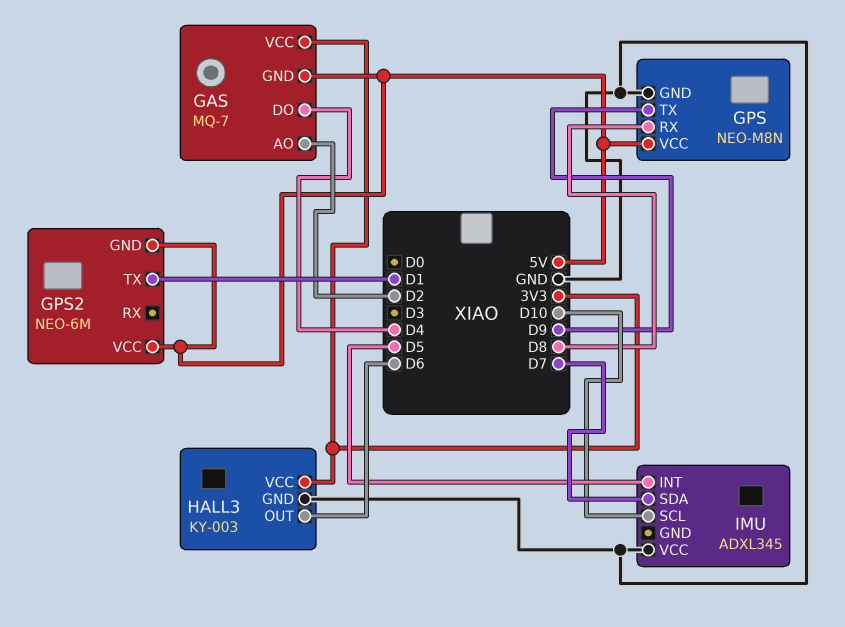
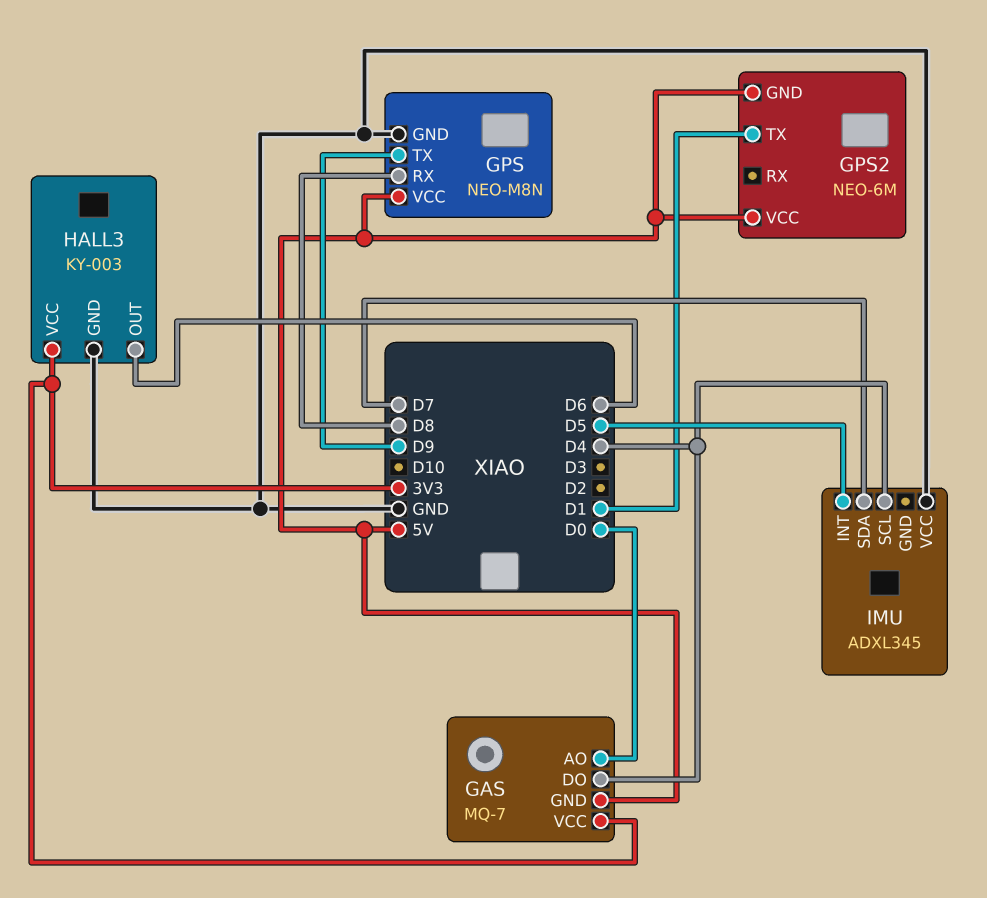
GAS pin AO: D2 -> D0
IMU pin SCL: D10 -> D4

